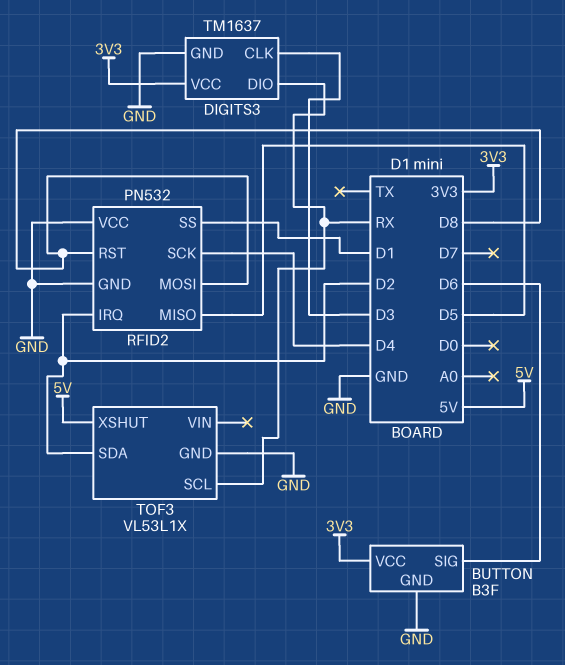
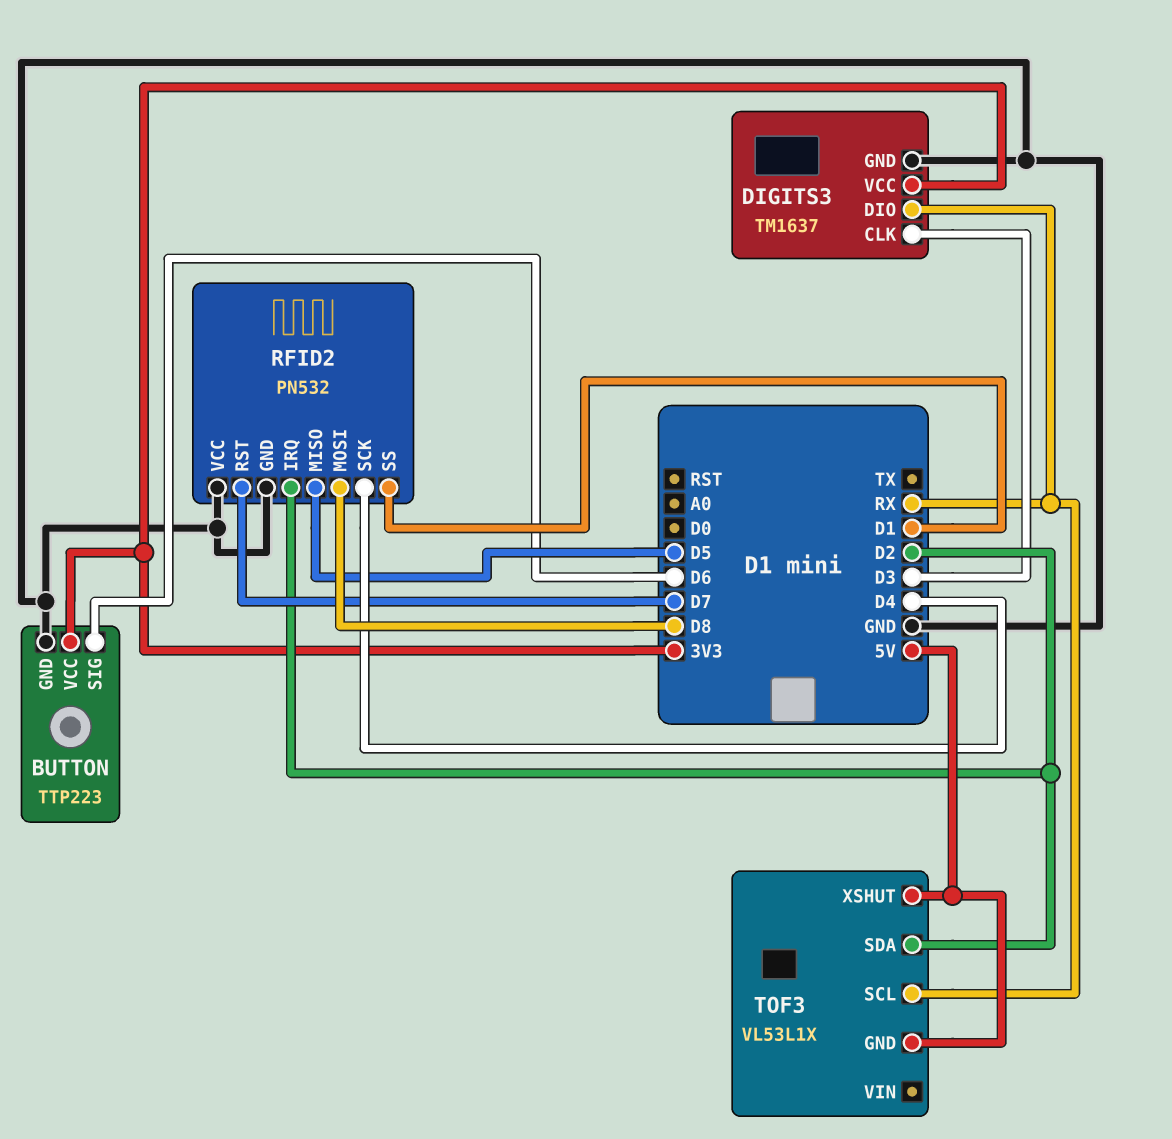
BUTTON: B3F -> TTP223
RFID2 pin RST: D8 -> D7
TOF3 pin GND: GND -> 5V

